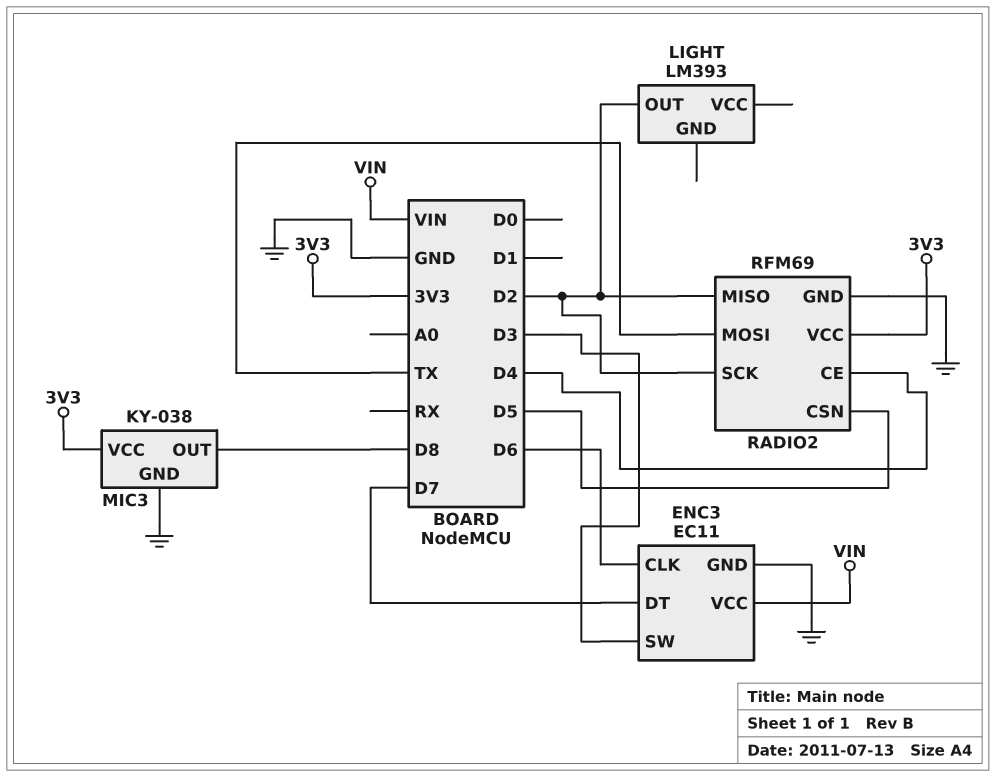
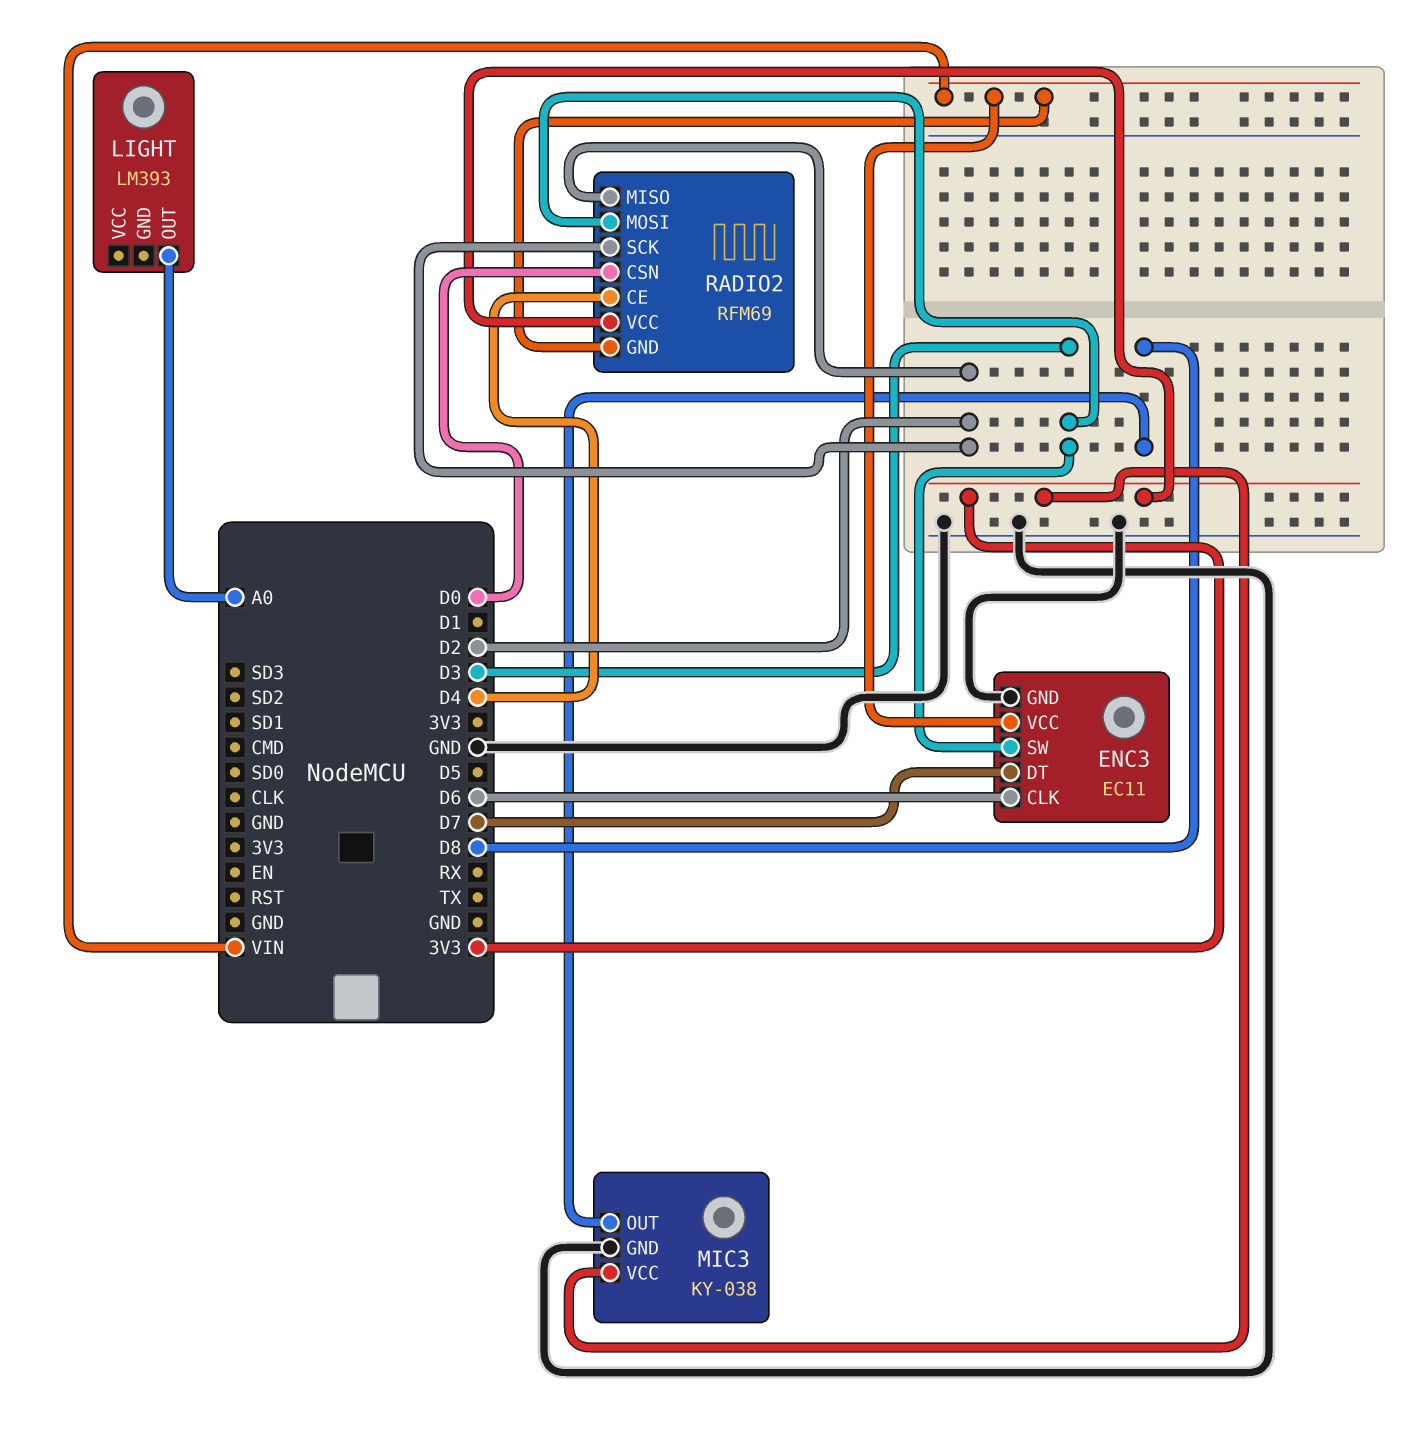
LIGHT pin OUT: D2 -> A0
RADIO2 pin CSN: D5 -> D0
RADIO2 pin GND: GND -> VIN
RADIO2 pin MOSI: TX -> D3

